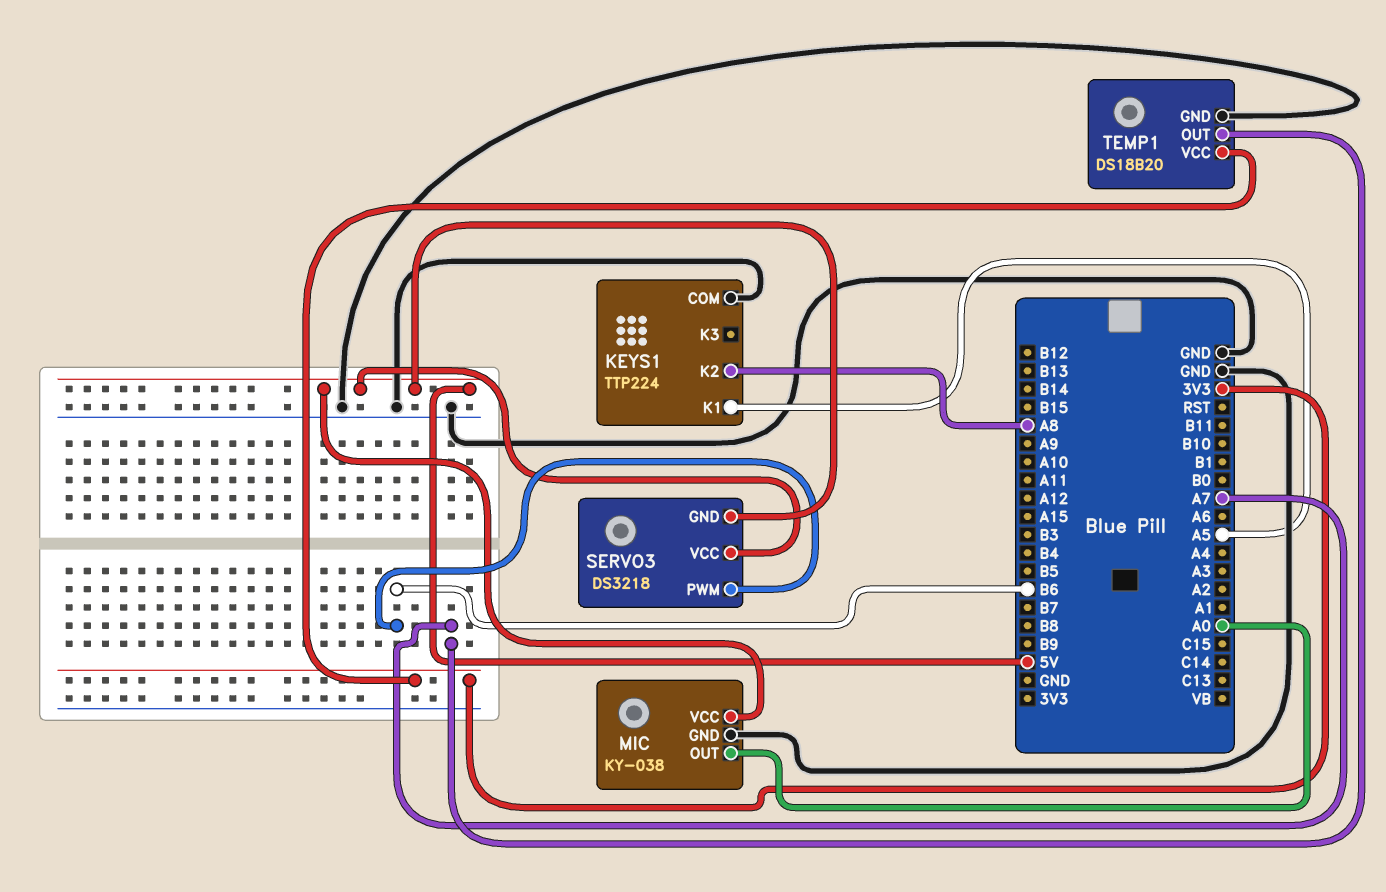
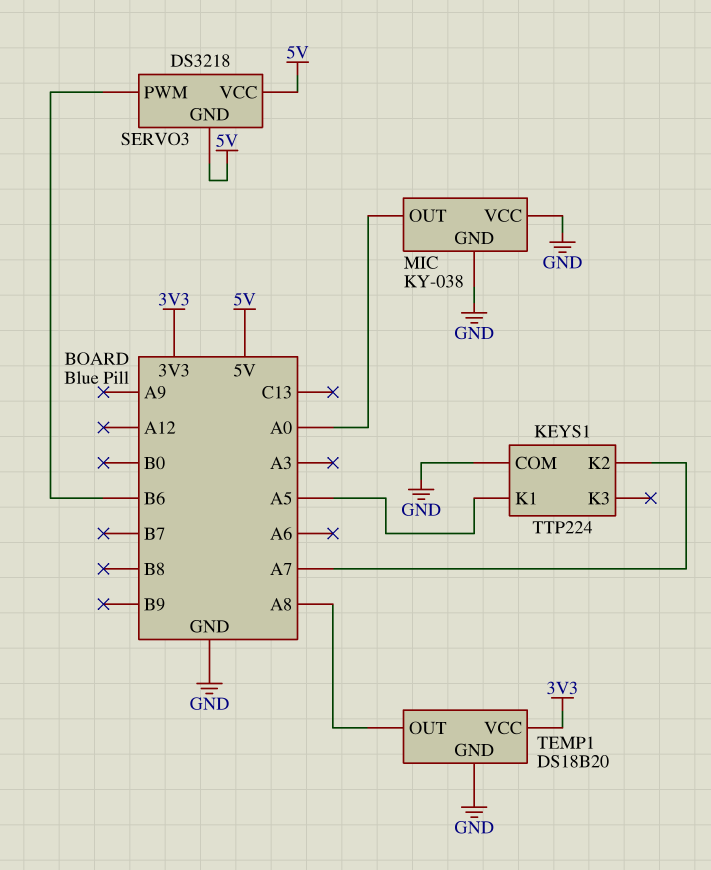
KEYS1 pin K2: A8 -> A7
MIC pin VCC: 5V -> GND
TEMP1 pin OUT: A7 -> A8

